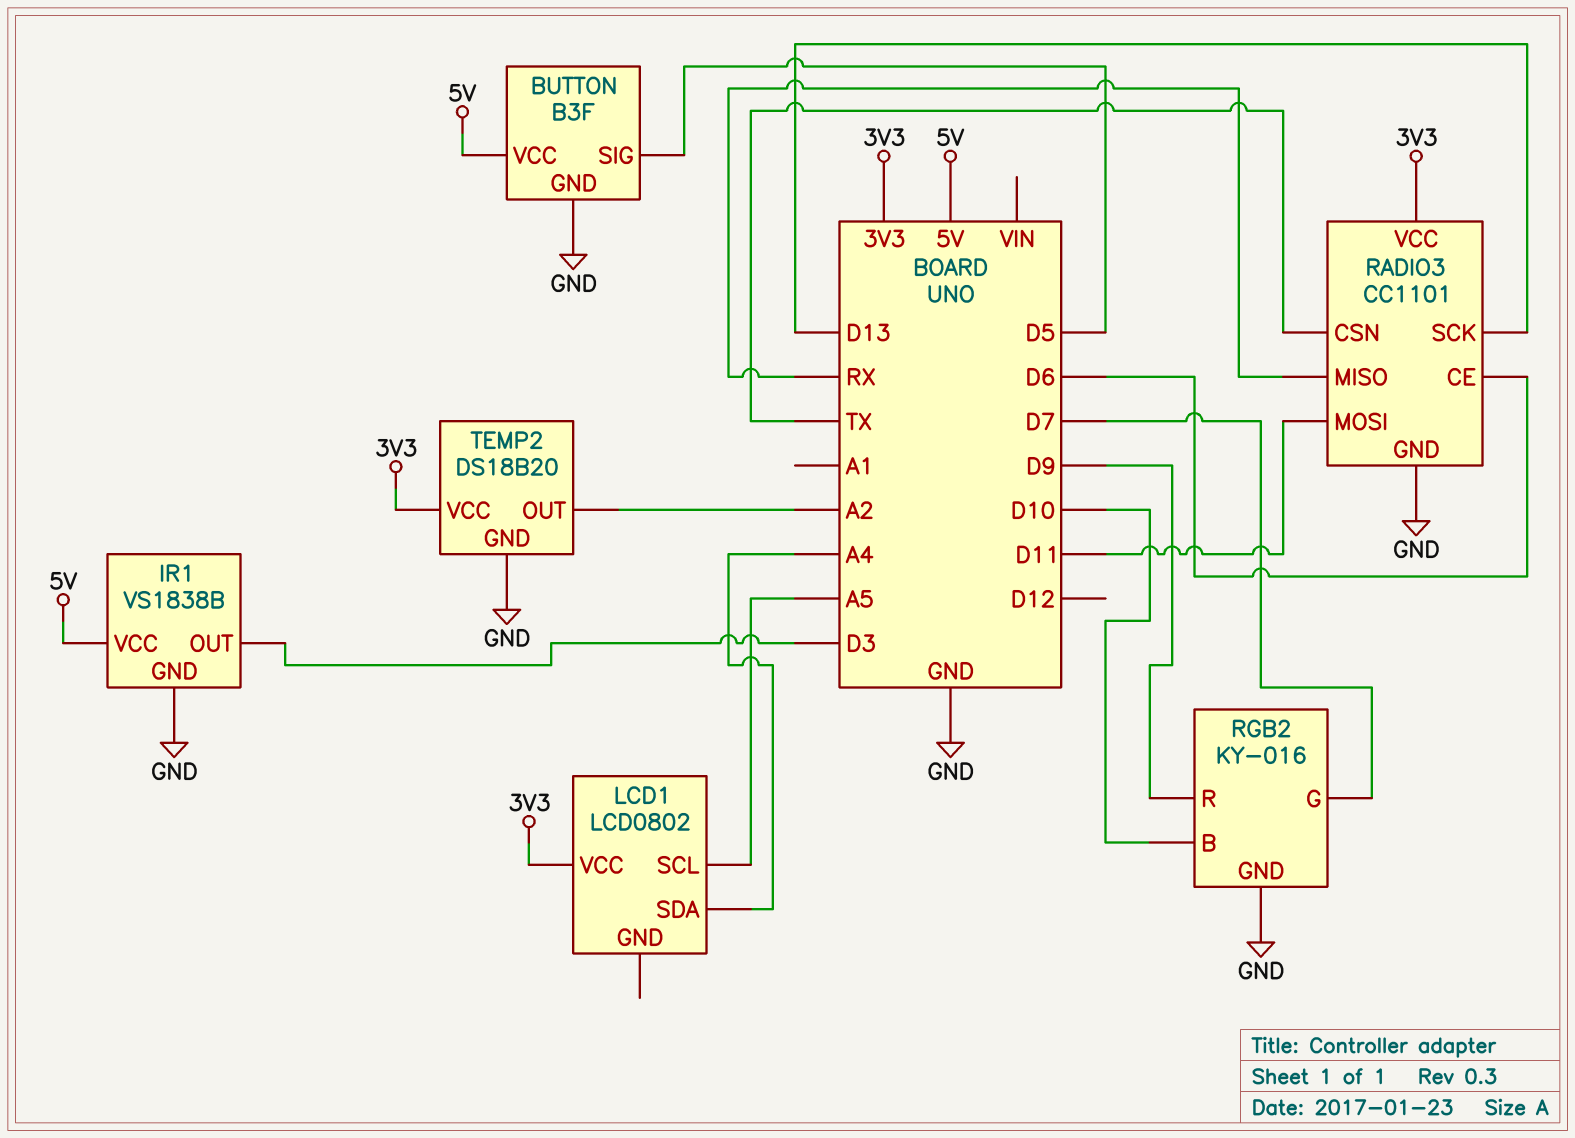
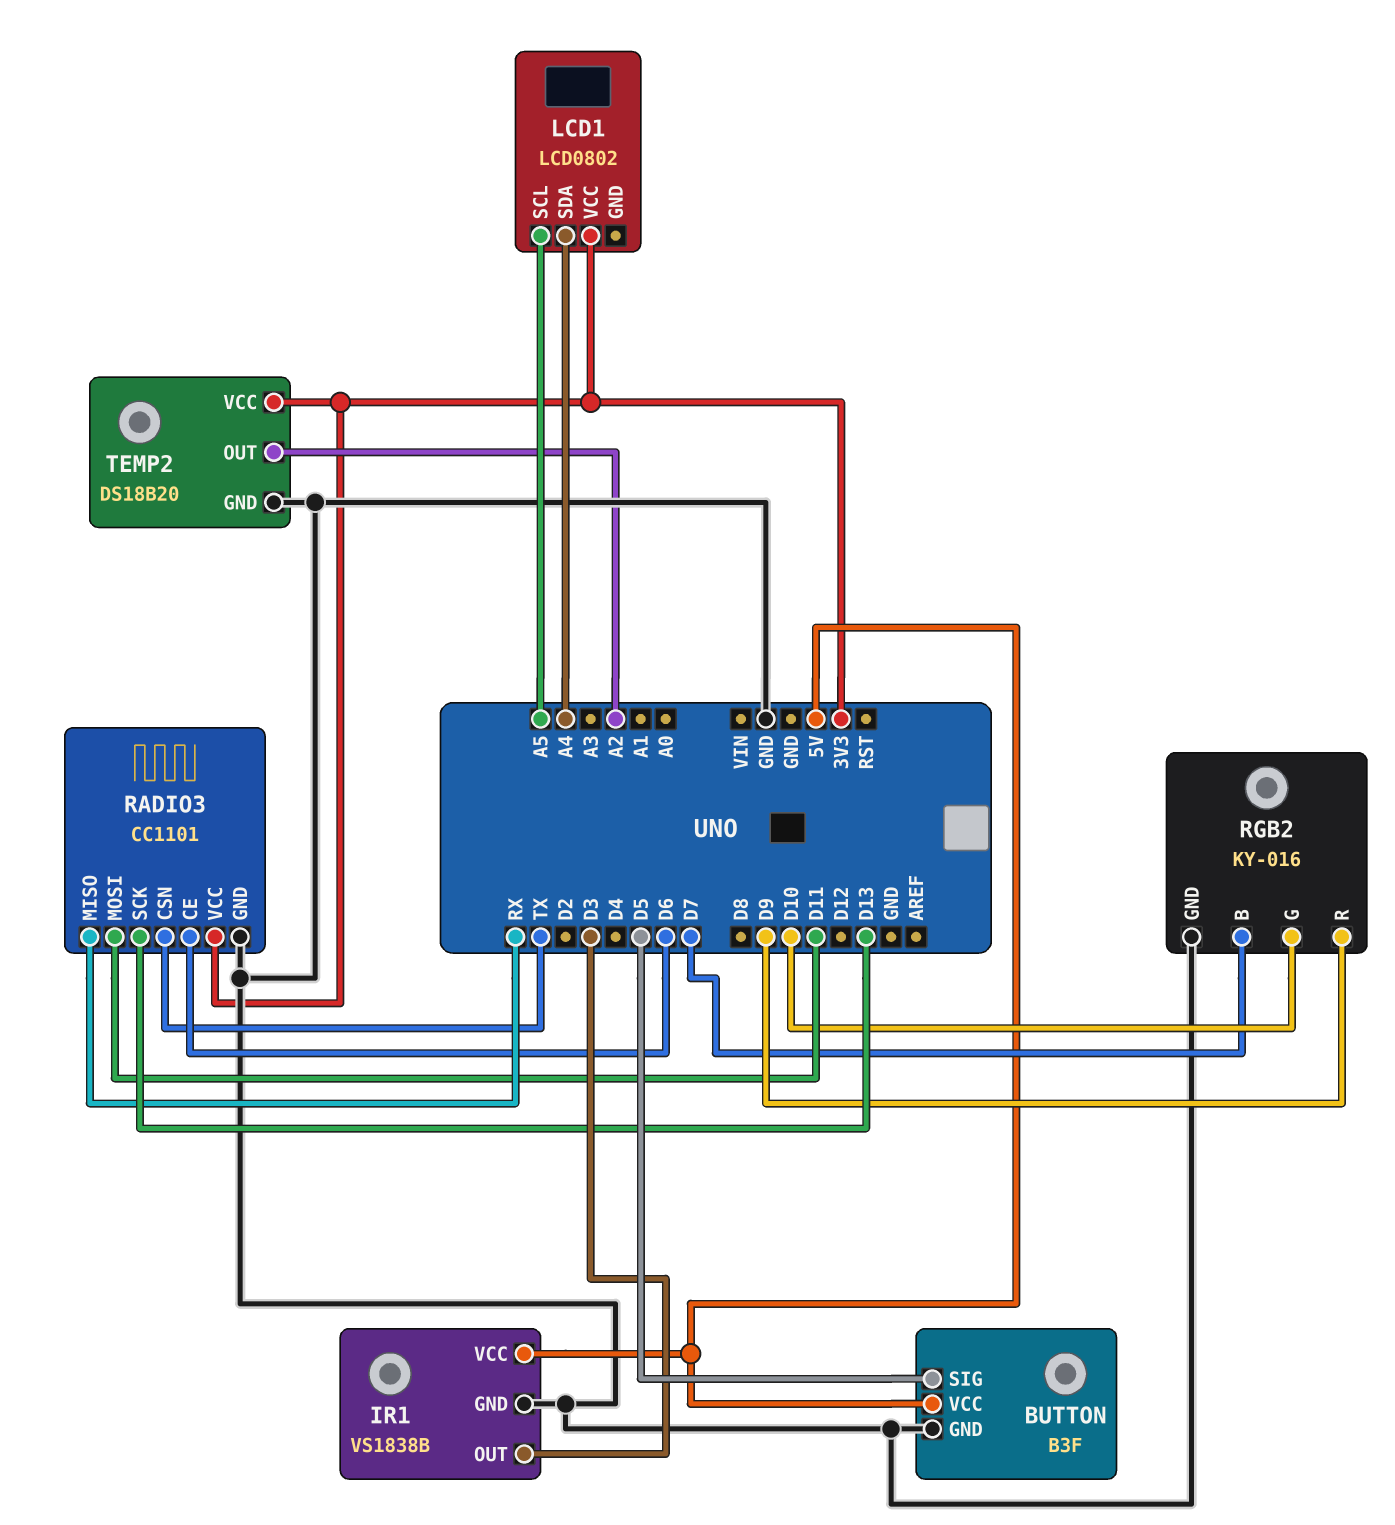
RGB2 pin B: D10 -> D7
RGB2 pin G: D7 -> D10

